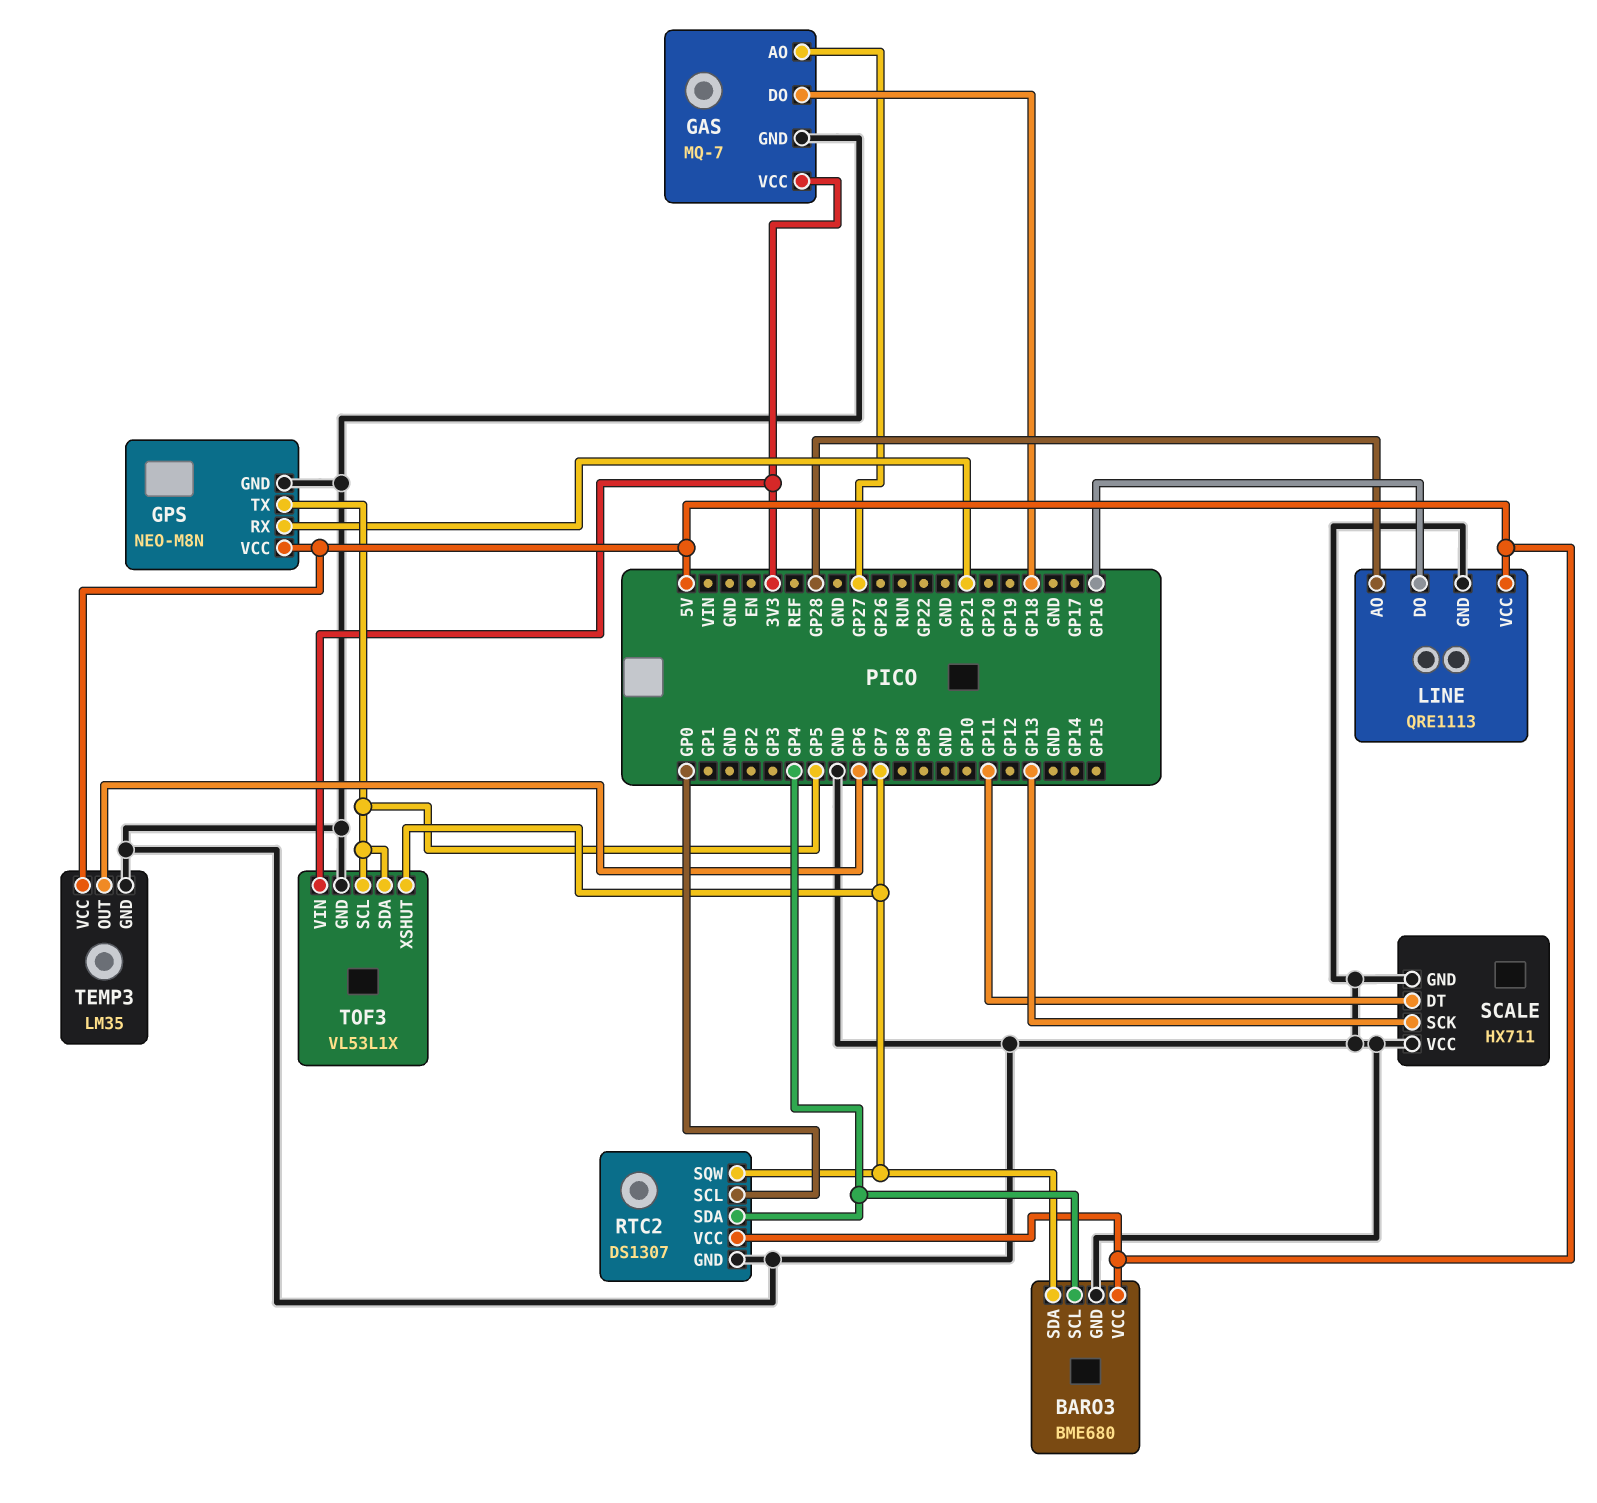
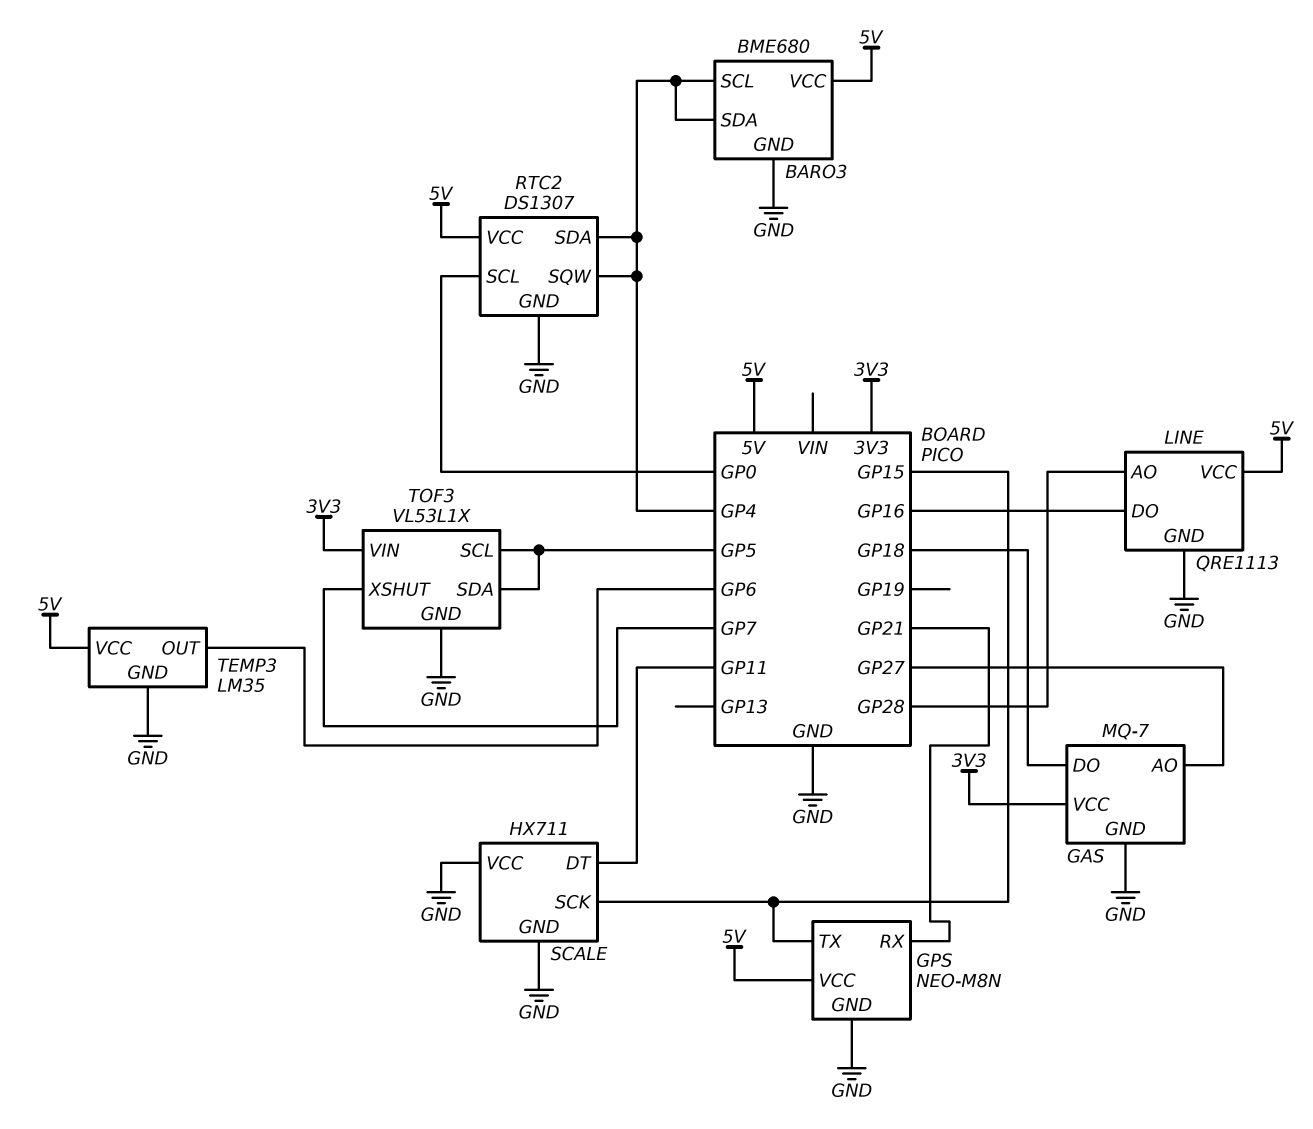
BARO3 pin SDA: GP7 -> GP4
GPS pin TX: GP5 -> GP15
RTC2 pin SQW: GP7 -> GP4
SCALE pin SCK: GP13 -> GP15

